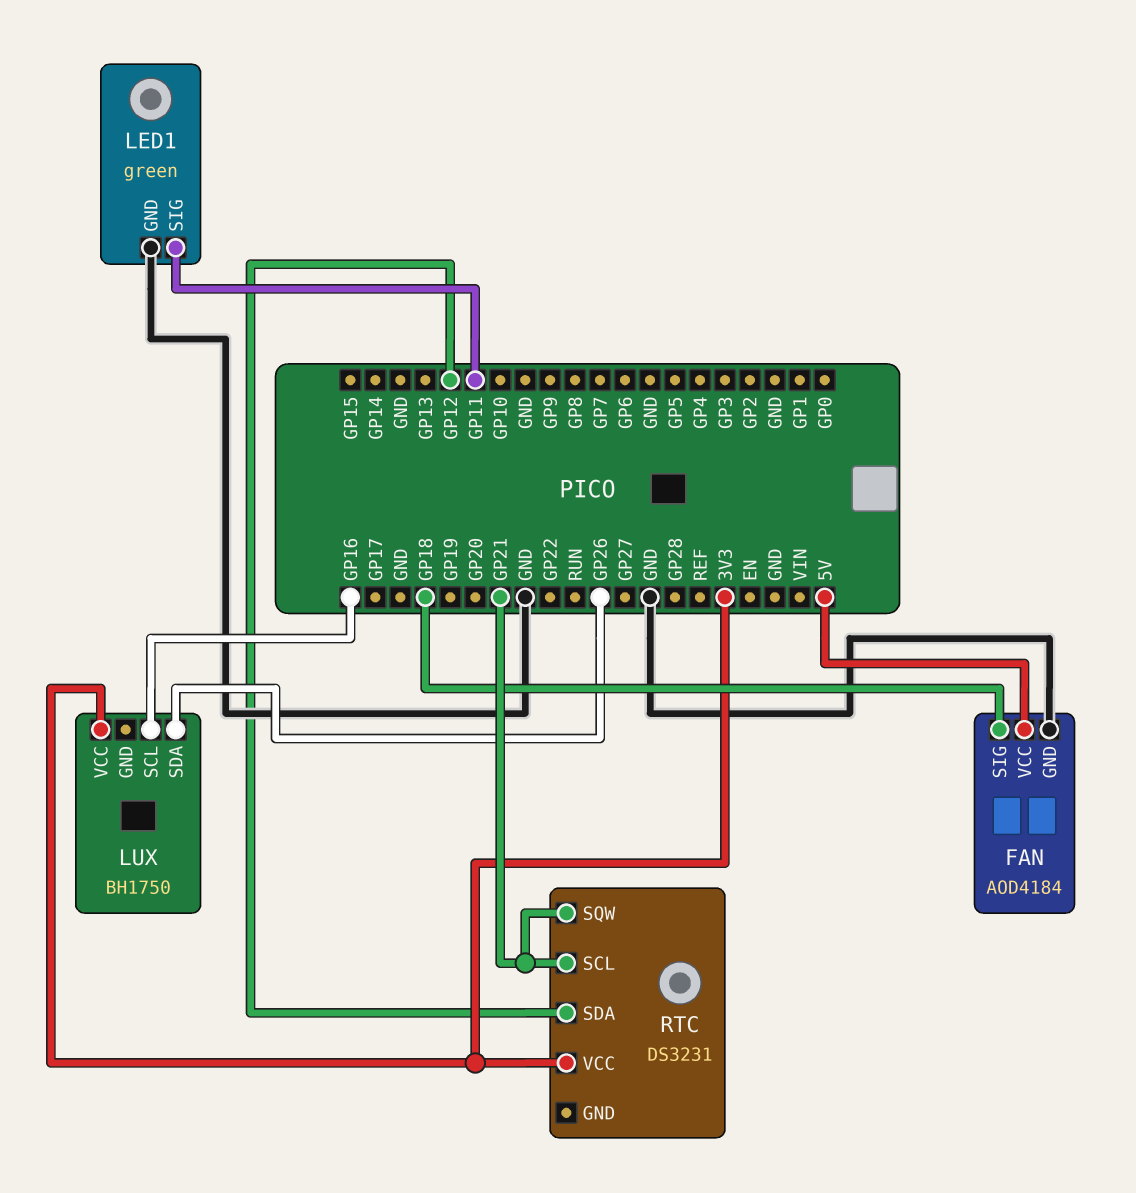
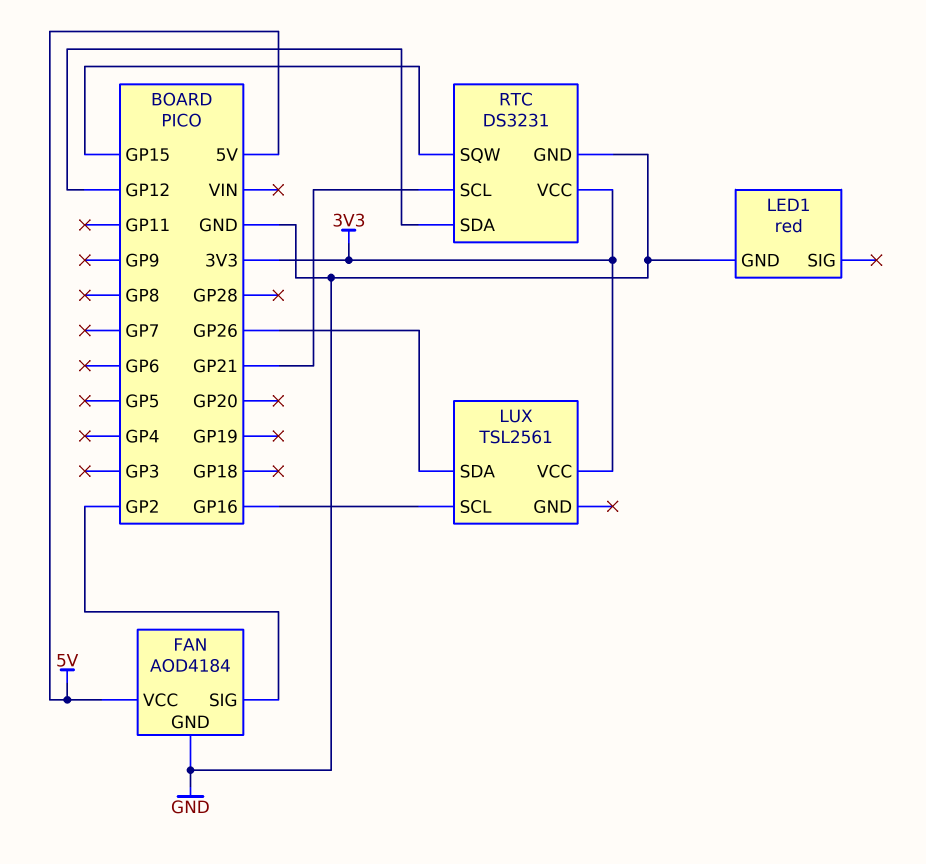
FAN pin SIG: GP18 -> GP2
LED1: green -> red
LED1 pin SIG: GP11 -> none
LUX: BH1750 -> TSL2561
RTC pin GND: none -> GND
RTC pin SQW: GP21 -> GP15

